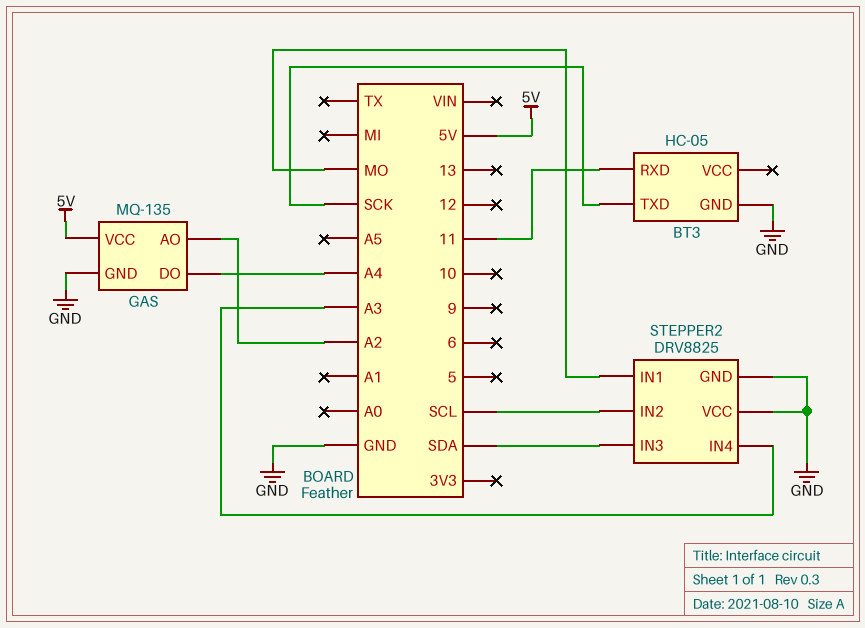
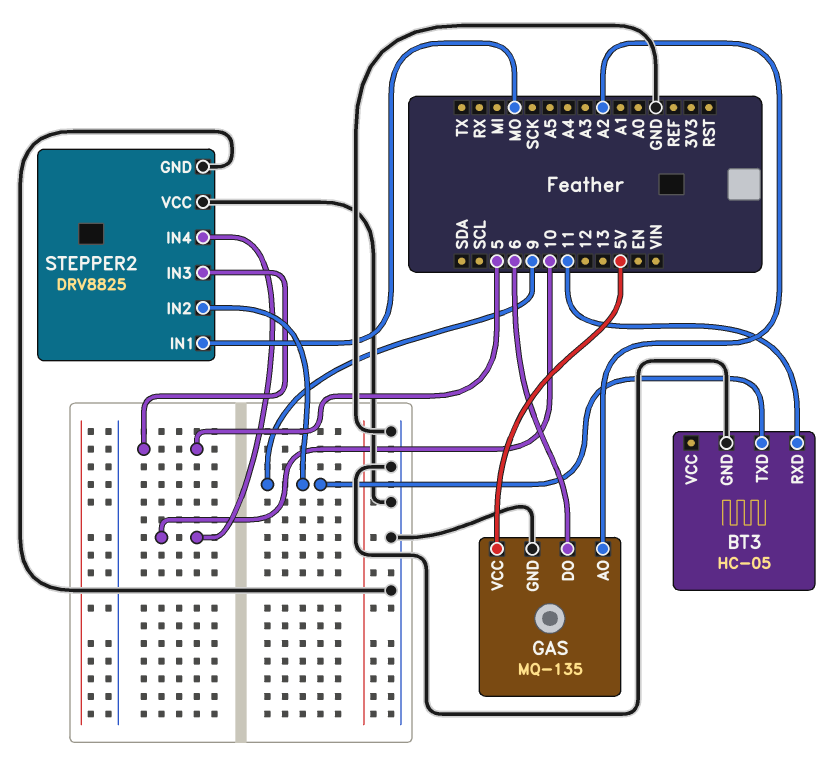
BT3 pin TXD: SCK -> 9
GAS pin DO: A4 -> 6
STEPPER2 pin IN2: SCL -> 9
STEPPER2 pin IN3: SDA -> 5
STEPPER2 pin IN4: A3 -> 10

